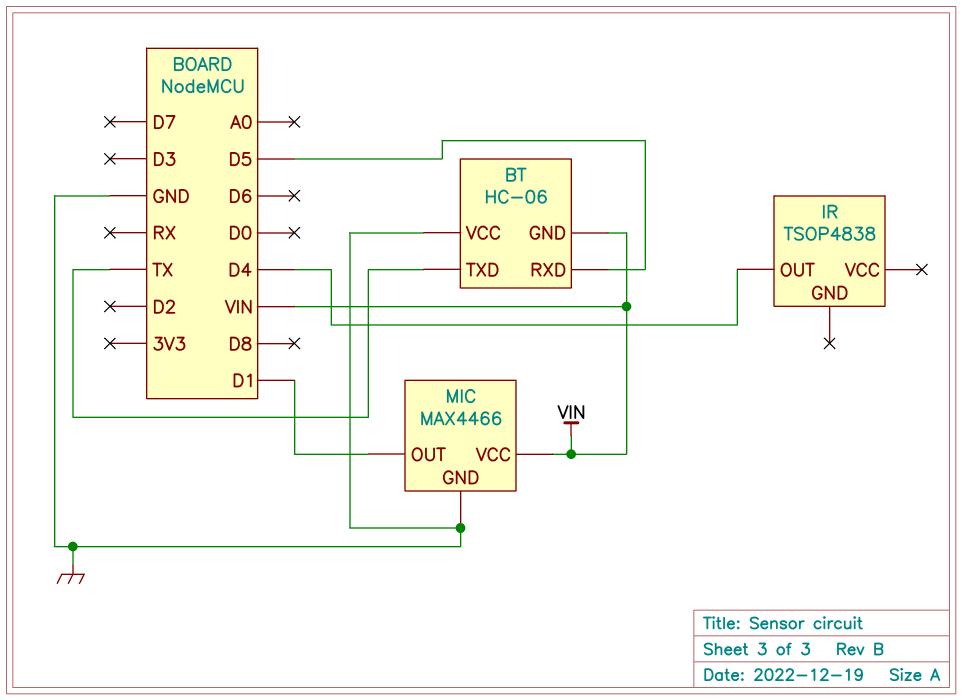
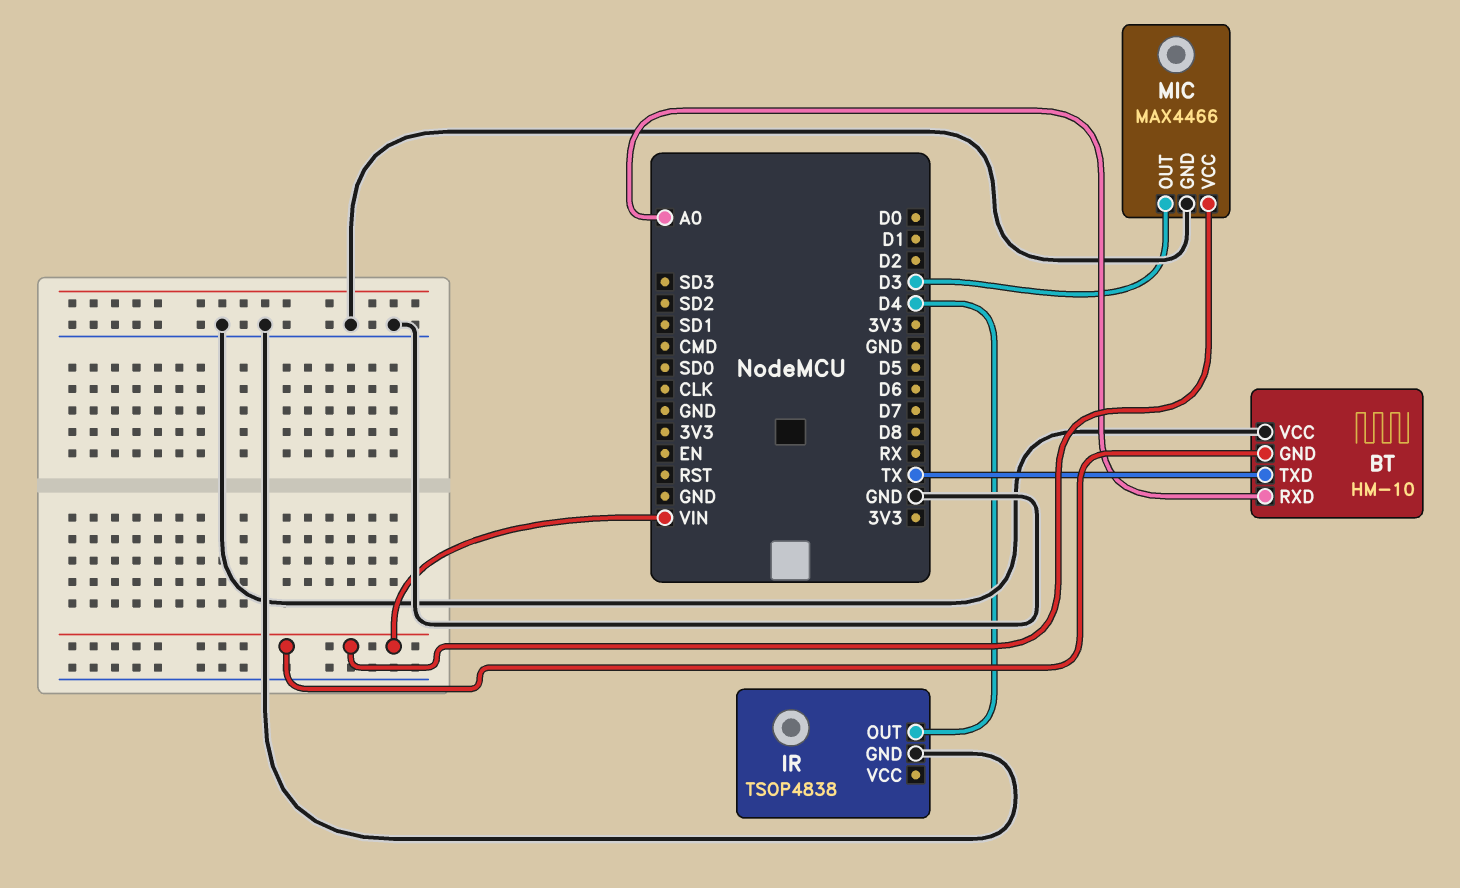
BT: HC-06 -> HM-10
BT pin RXD: D5 -> A0
IR pin GND: none -> GND
MIC pin OUT: D1 -> D3

